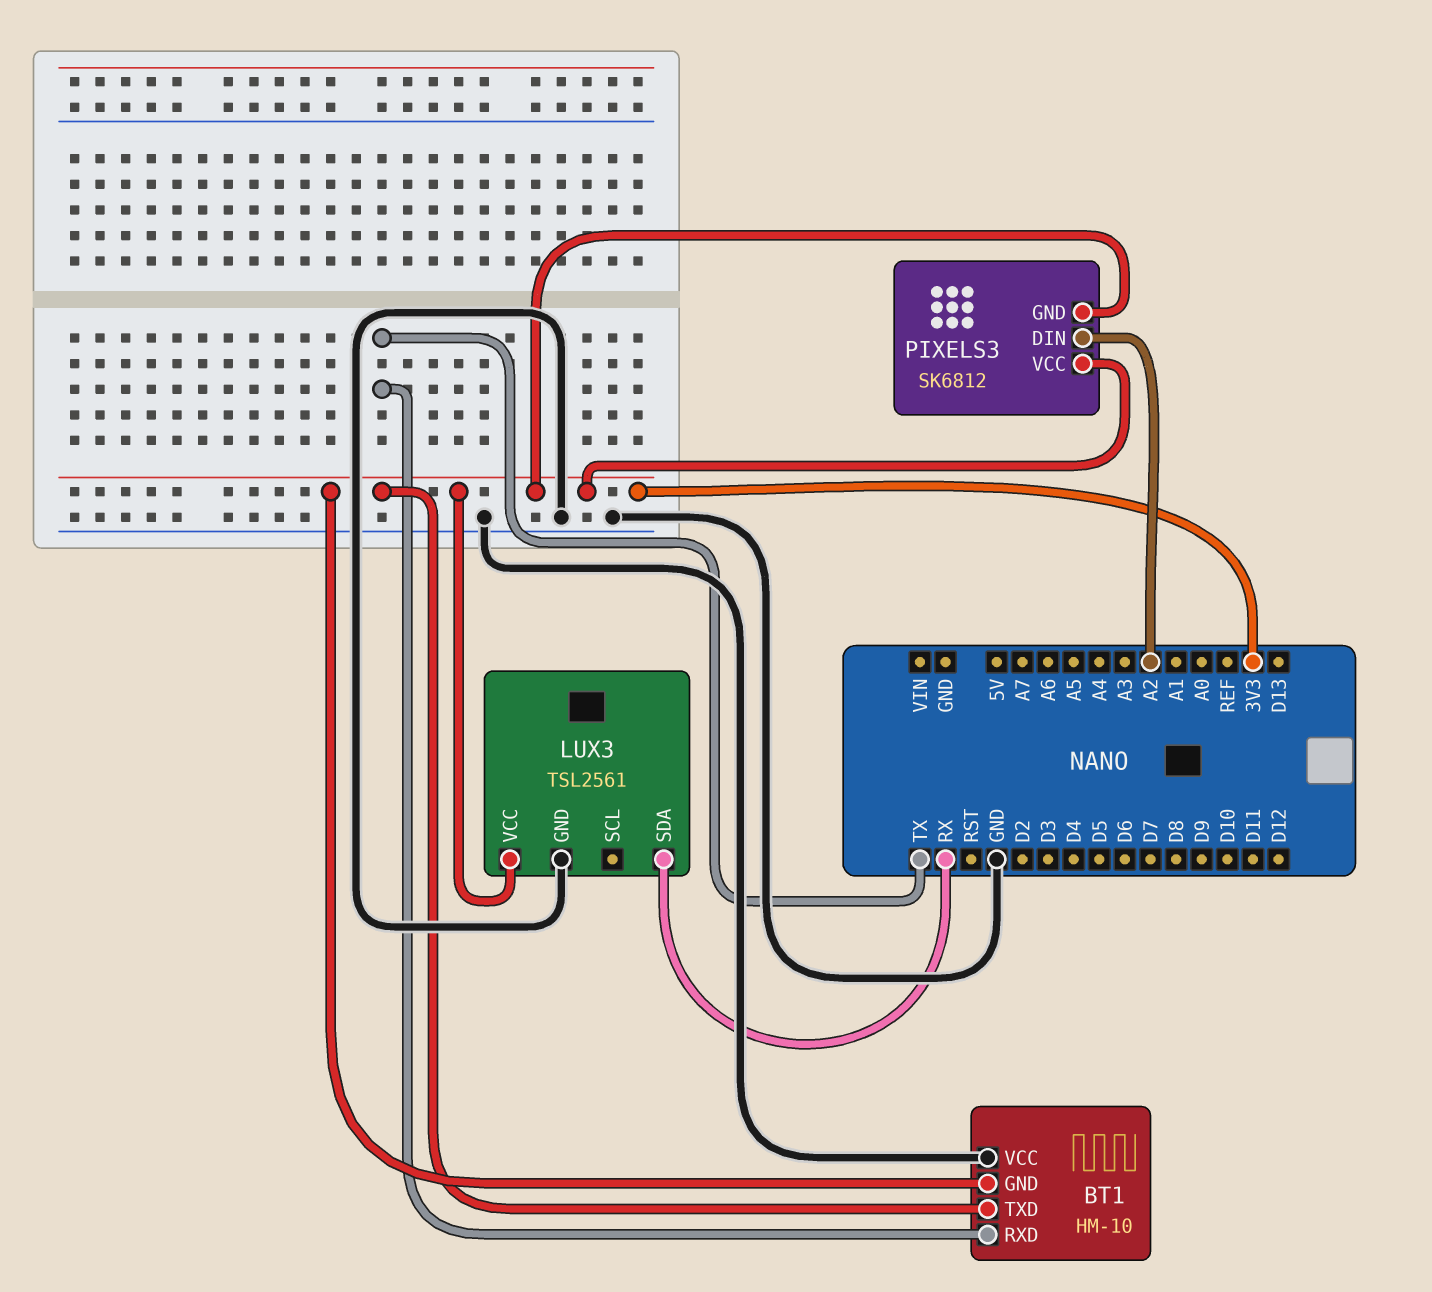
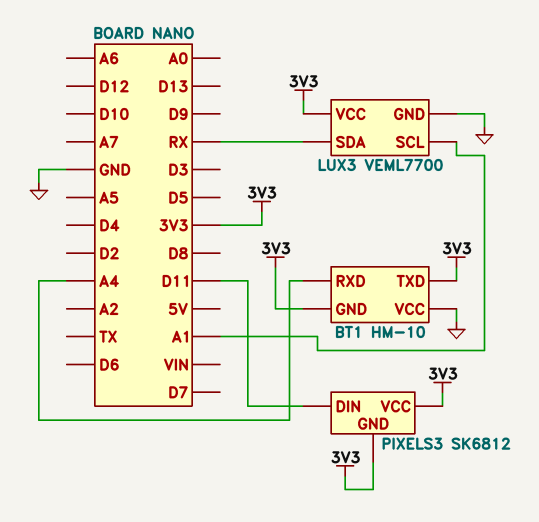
BT1 pin RXD: TX -> A4
LUX3: TSL2561 -> VEML7700
LUX3 pin SCL: none -> A1
PIXELS3 pin DIN: A2 -> D11

